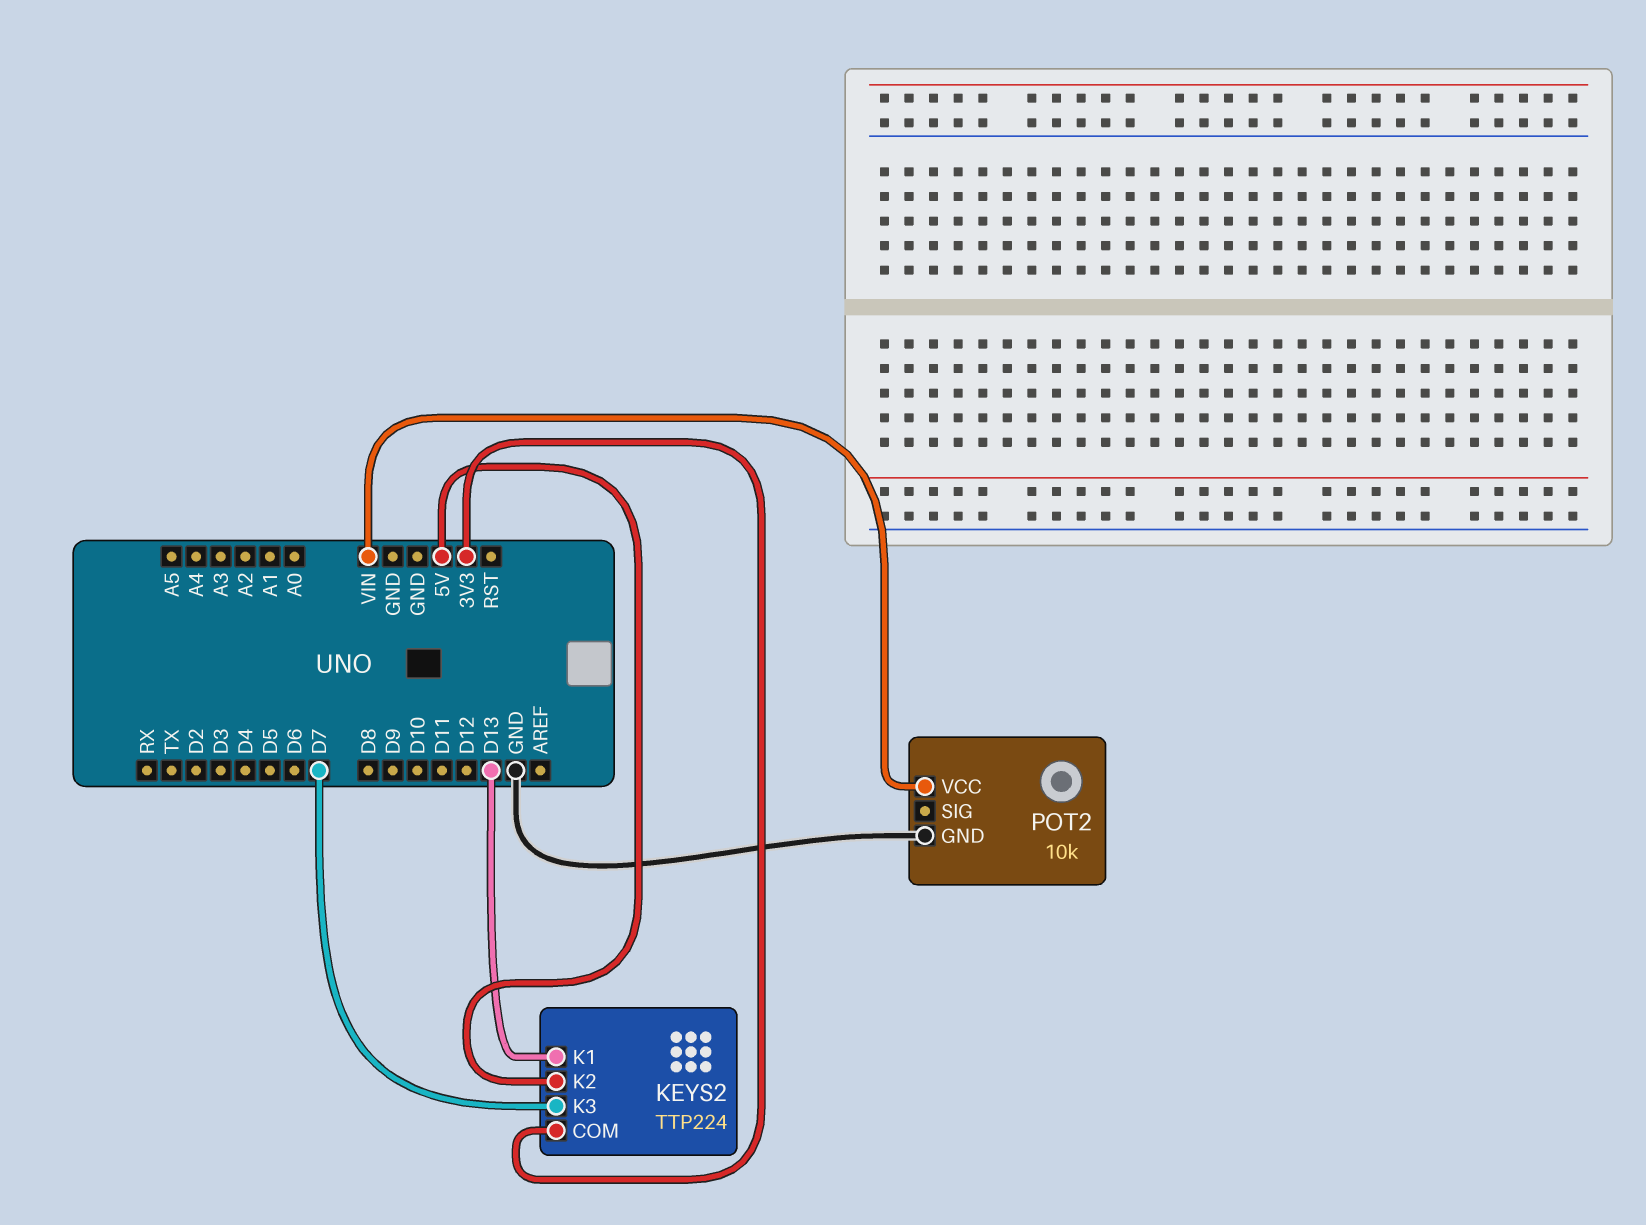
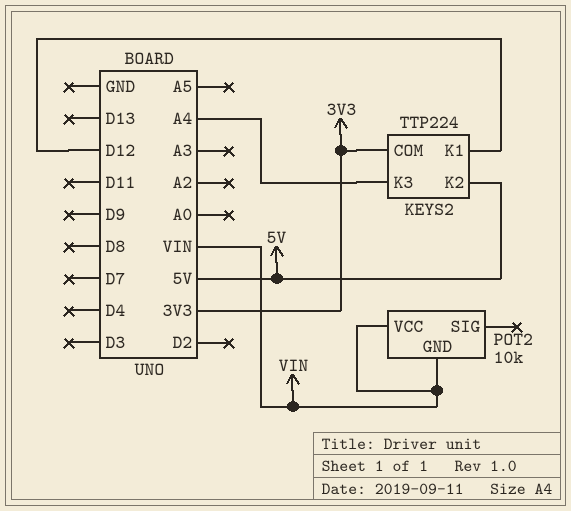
KEYS2 pin K1: D13 -> D12
KEYS2 pin K3: D7 -> A4
POT2 pin GND: GND -> VIN

